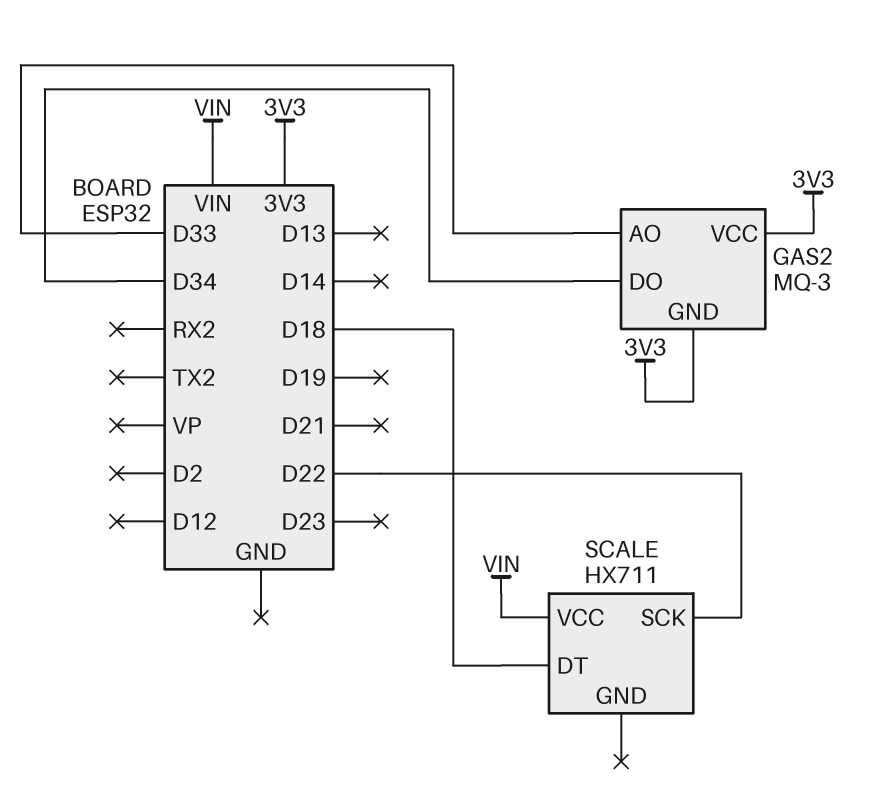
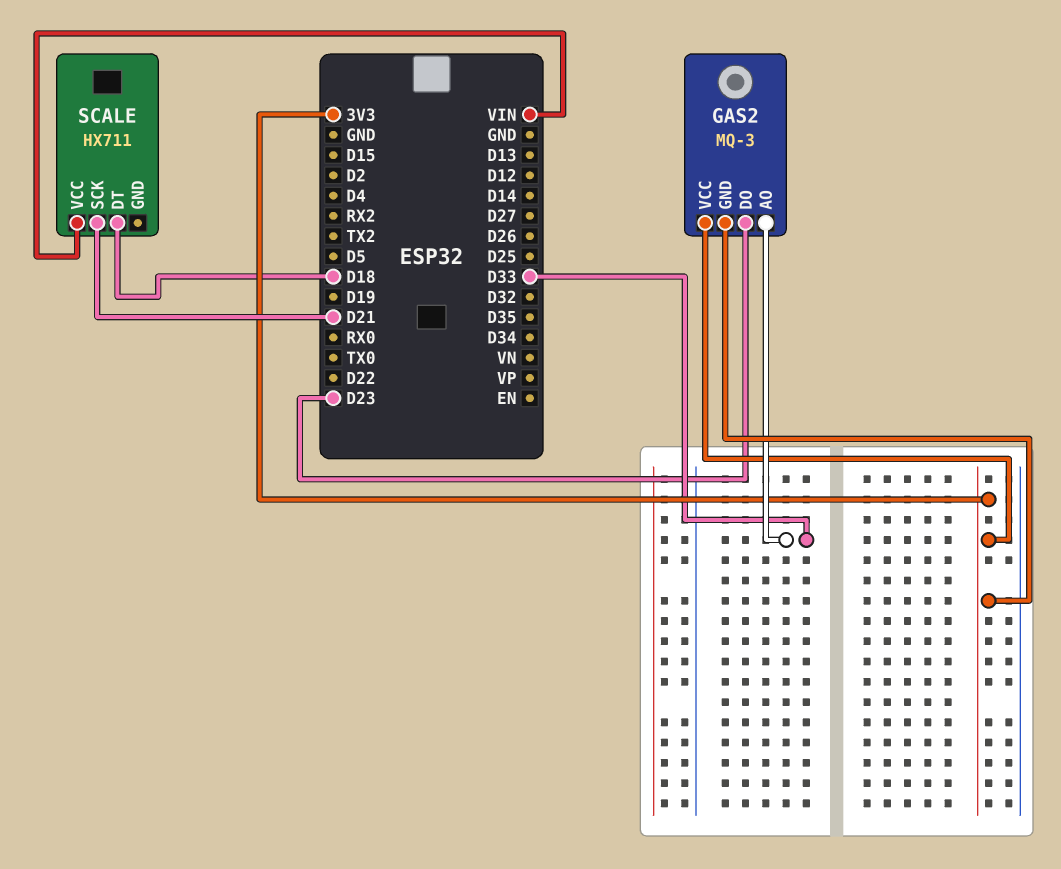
GAS2 pin DO: D34 -> D23
SCALE pin SCK: D22 -> D21

